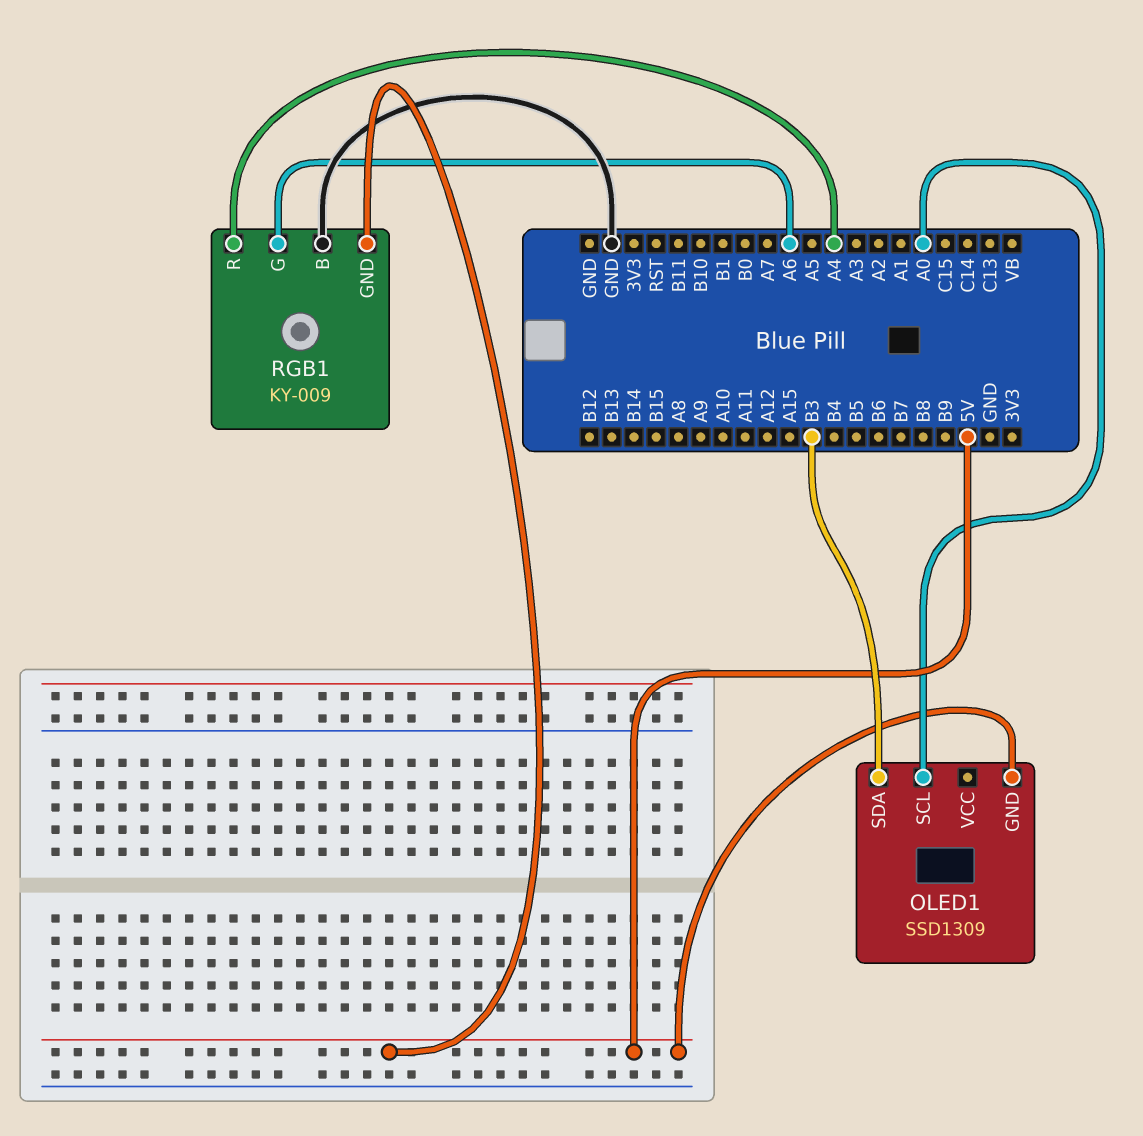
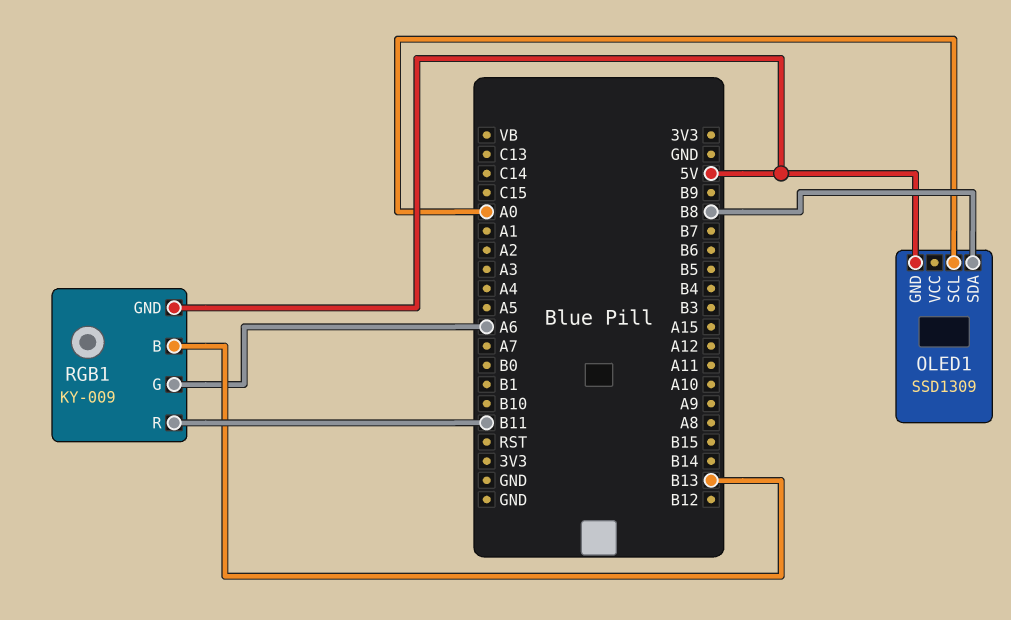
OLED1 pin SDA: B3 -> B8
RGB1 pin B: GND -> B13
RGB1 pin R: A4 -> B11

